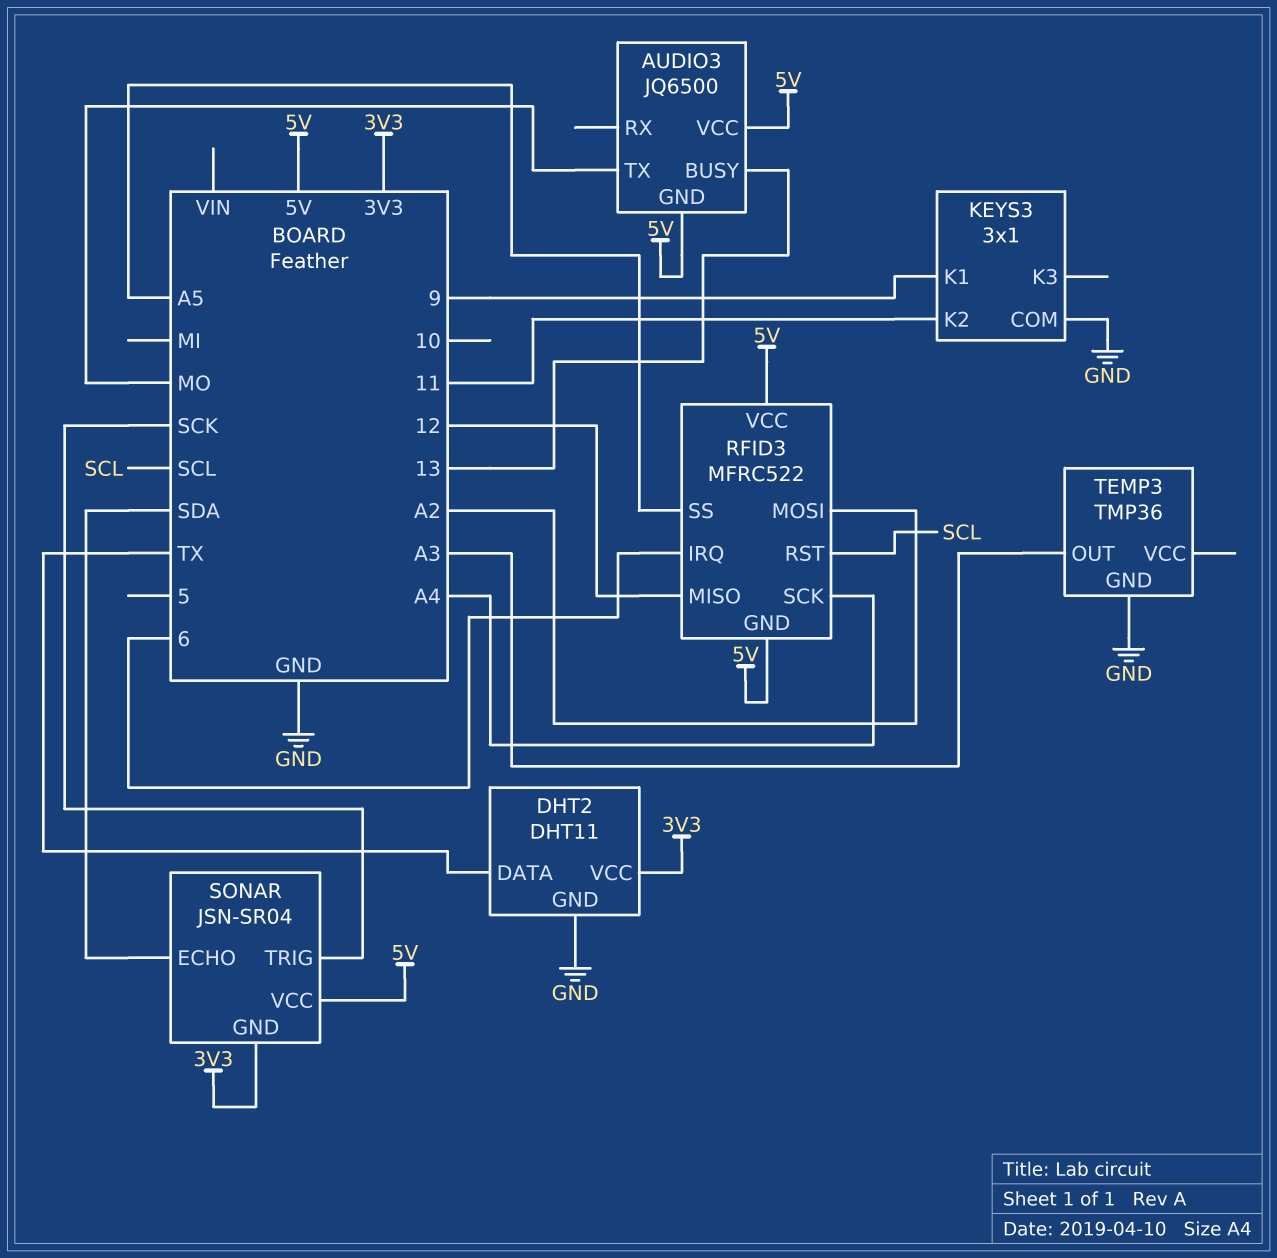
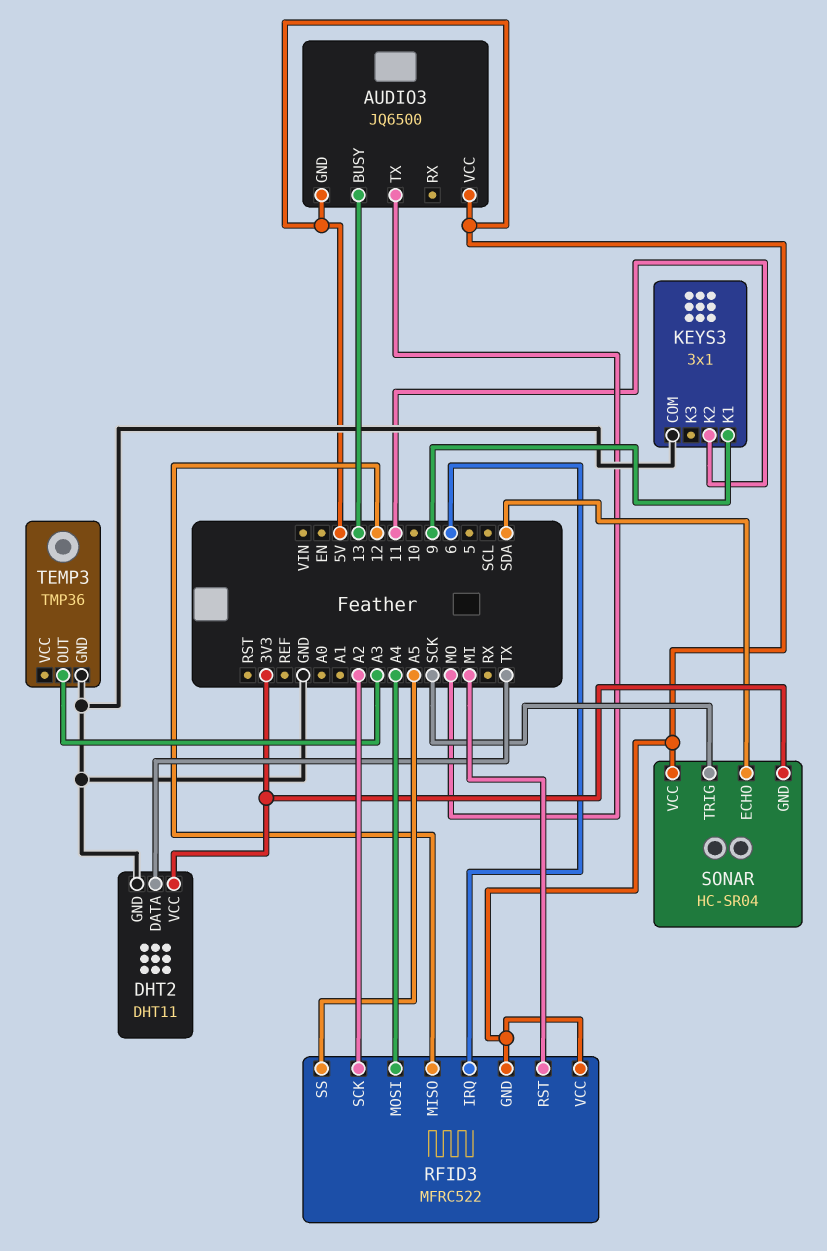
RFID3 pin MOSI: A2 -> A4
RFID3 pin RST: SCL -> MI
RFID3 pin SCK: A4 -> A2
SONAR: JSN-SR04 -> HC-SR04

